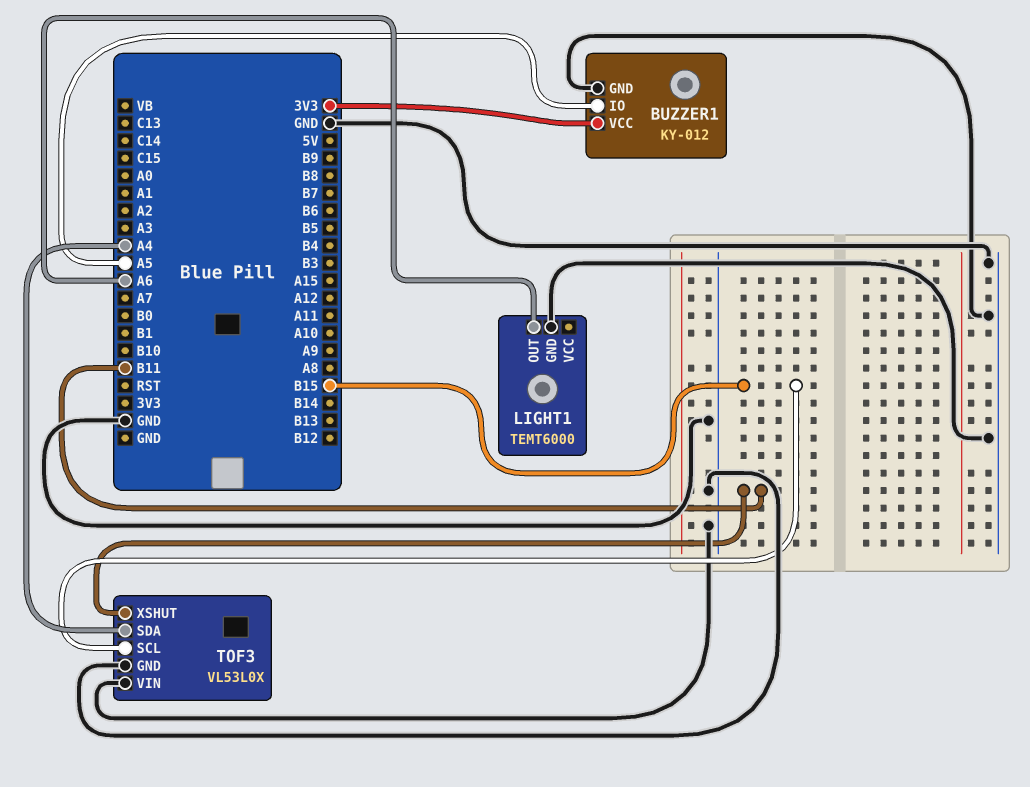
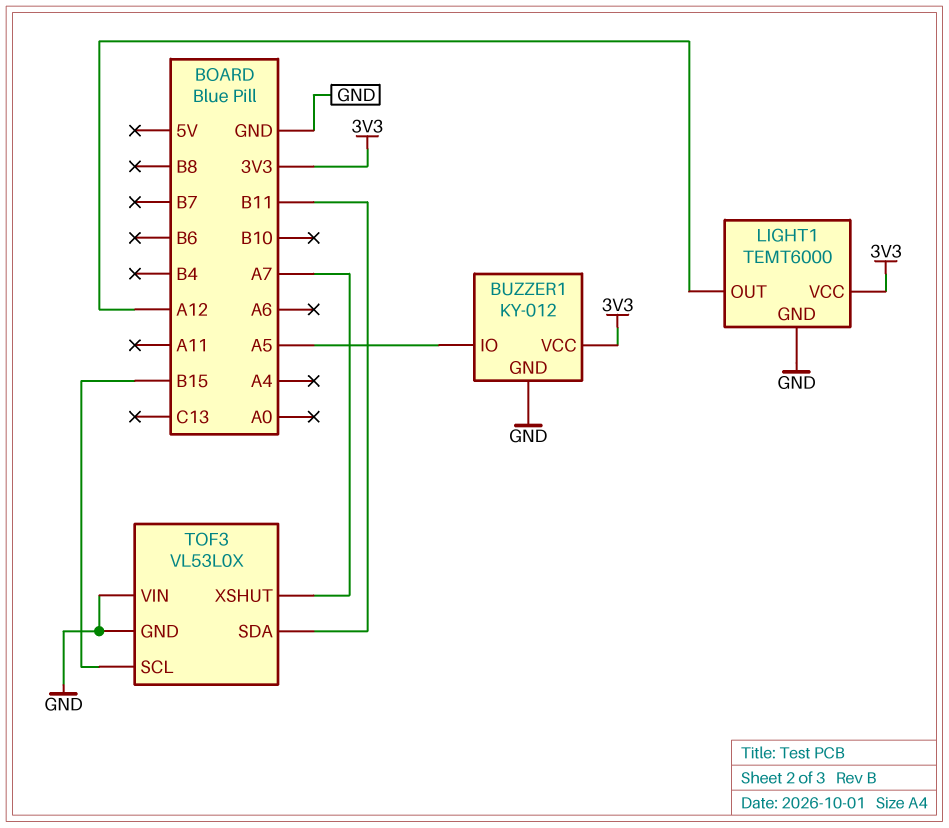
LIGHT1 pin OUT: A6 -> A12
LIGHT1 pin VCC: none -> 3V3
TOF3 pin SDA: A4 -> B11
TOF3 pin XSHUT: B11 -> A7

